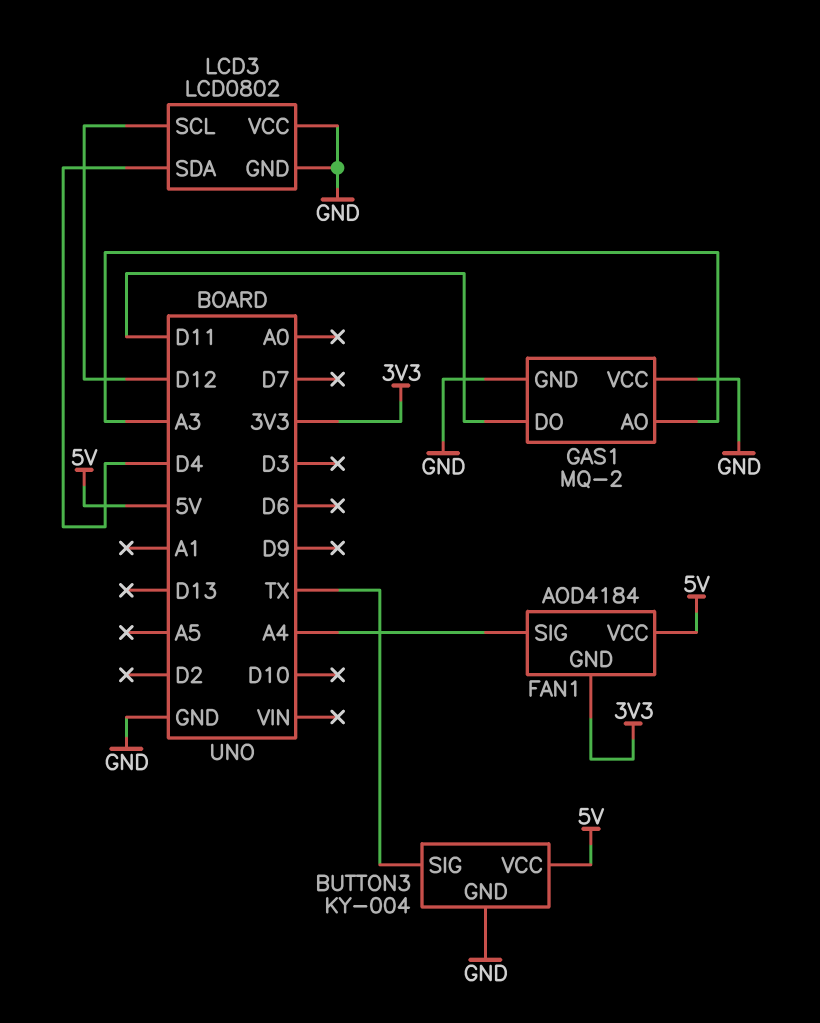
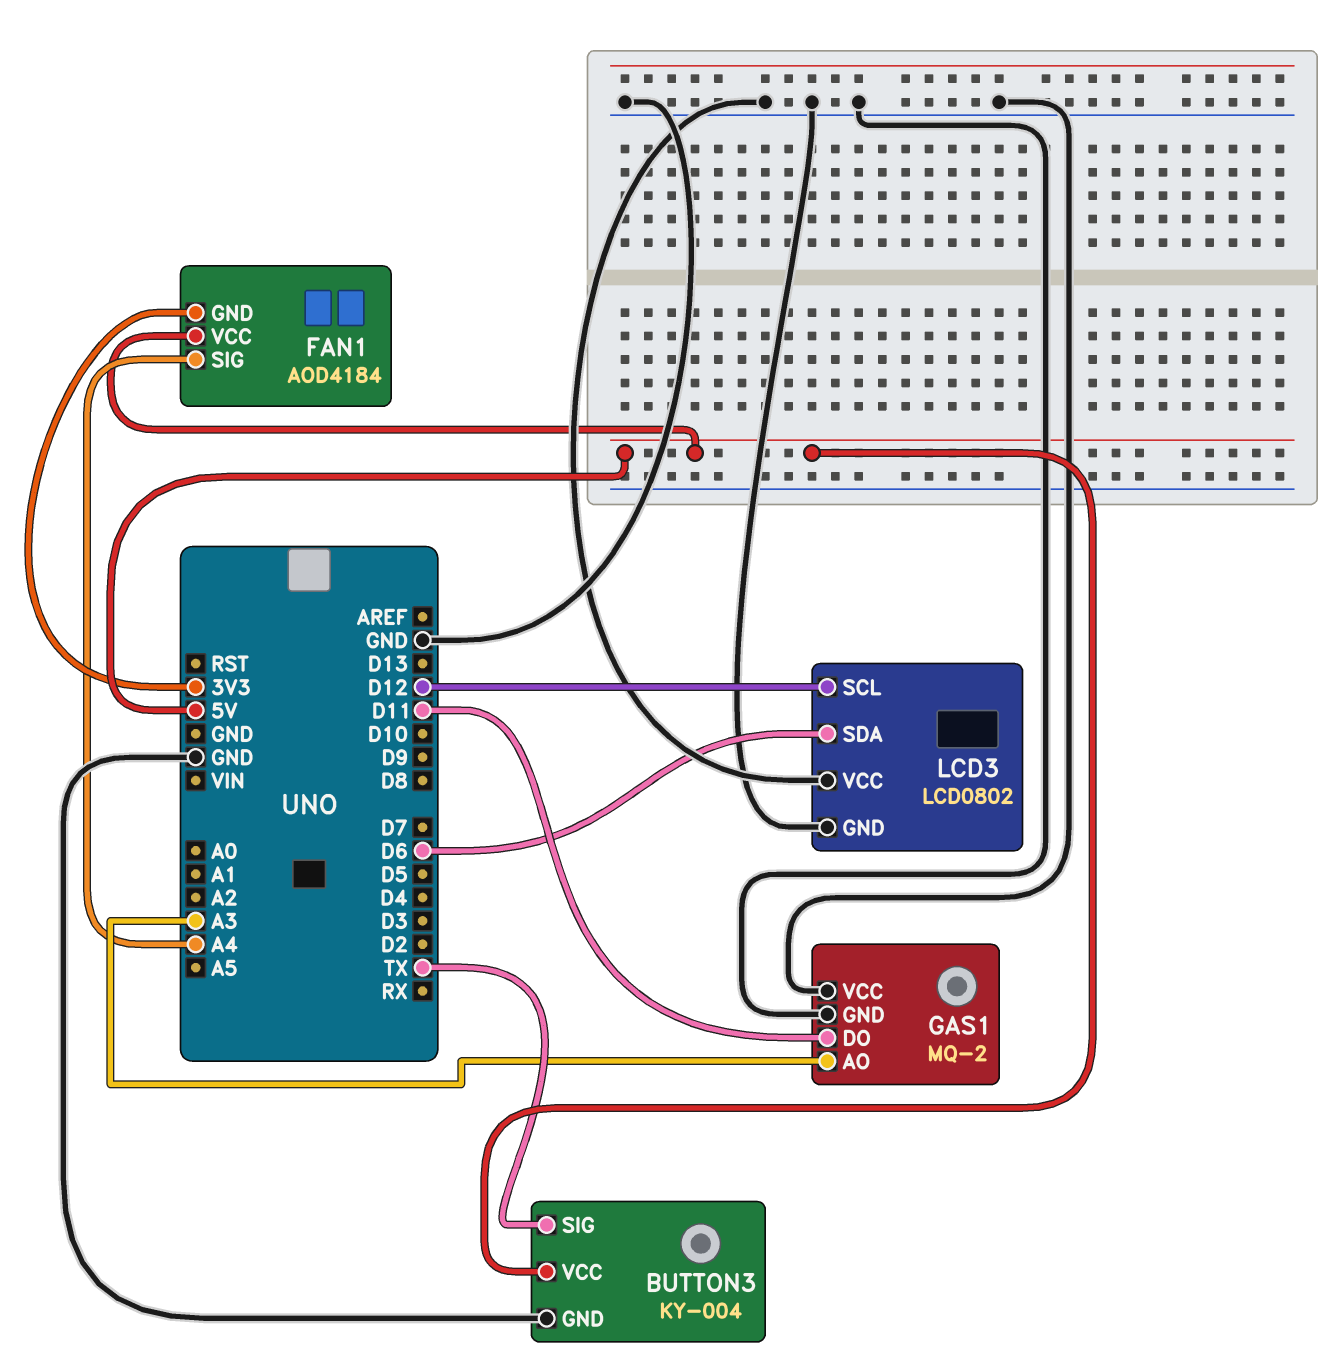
LCD3 pin SDA: D4 -> D6

